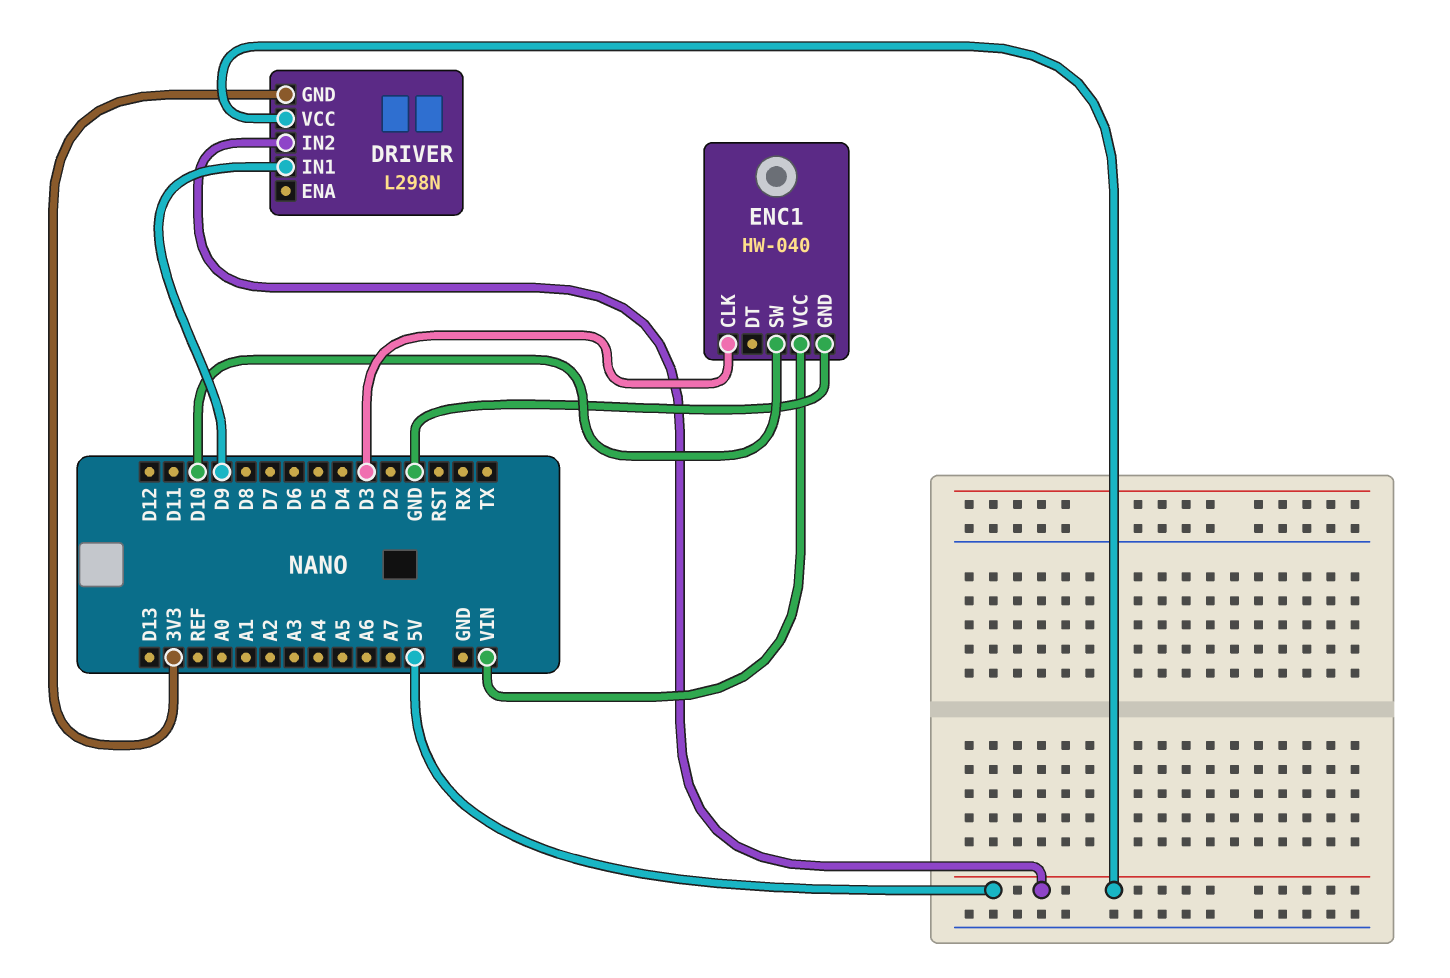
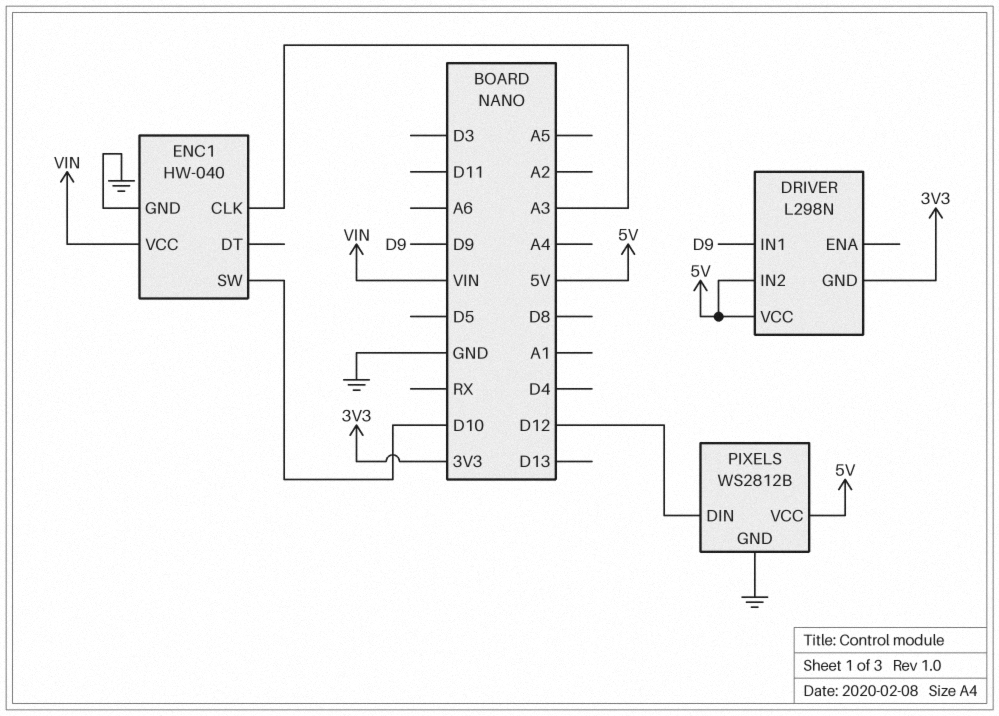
ENC1 pin CLK: D3 -> A3
PIXELS: none -> WS2812B
PIXELS pin DIN: none -> D12
PIXELS pin GND: none -> GND
PIXELS pin VCC: none -> 5V

